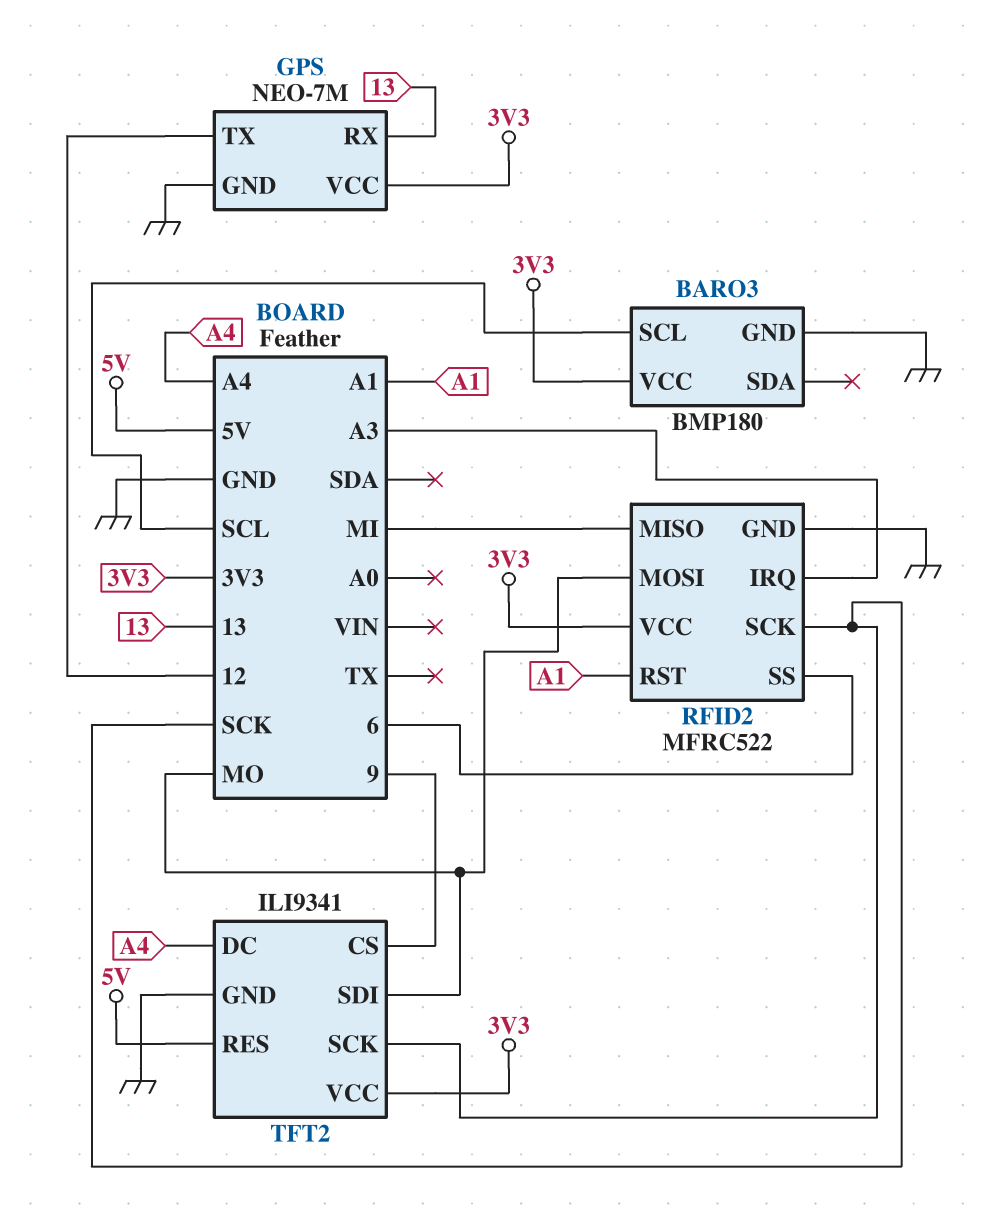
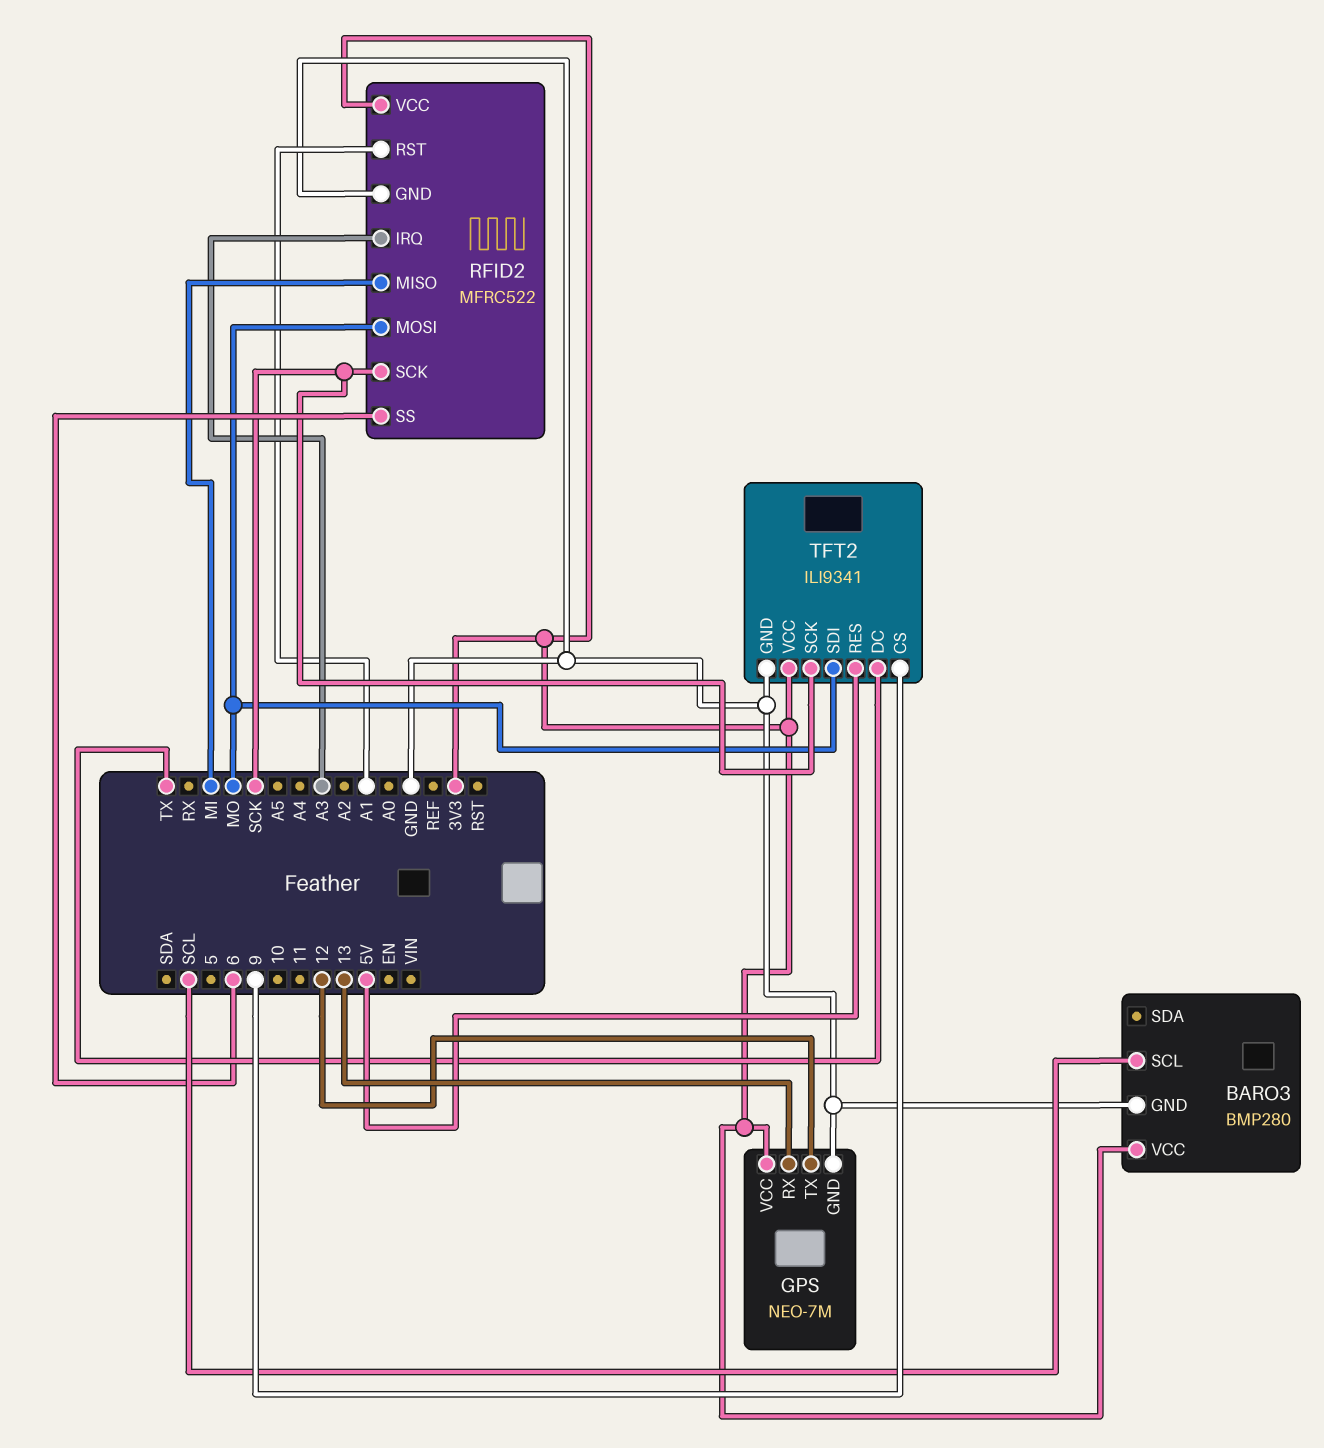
BARO3: BMP180 -> BMP280
TFT2 pin DC: A4 -> TX

